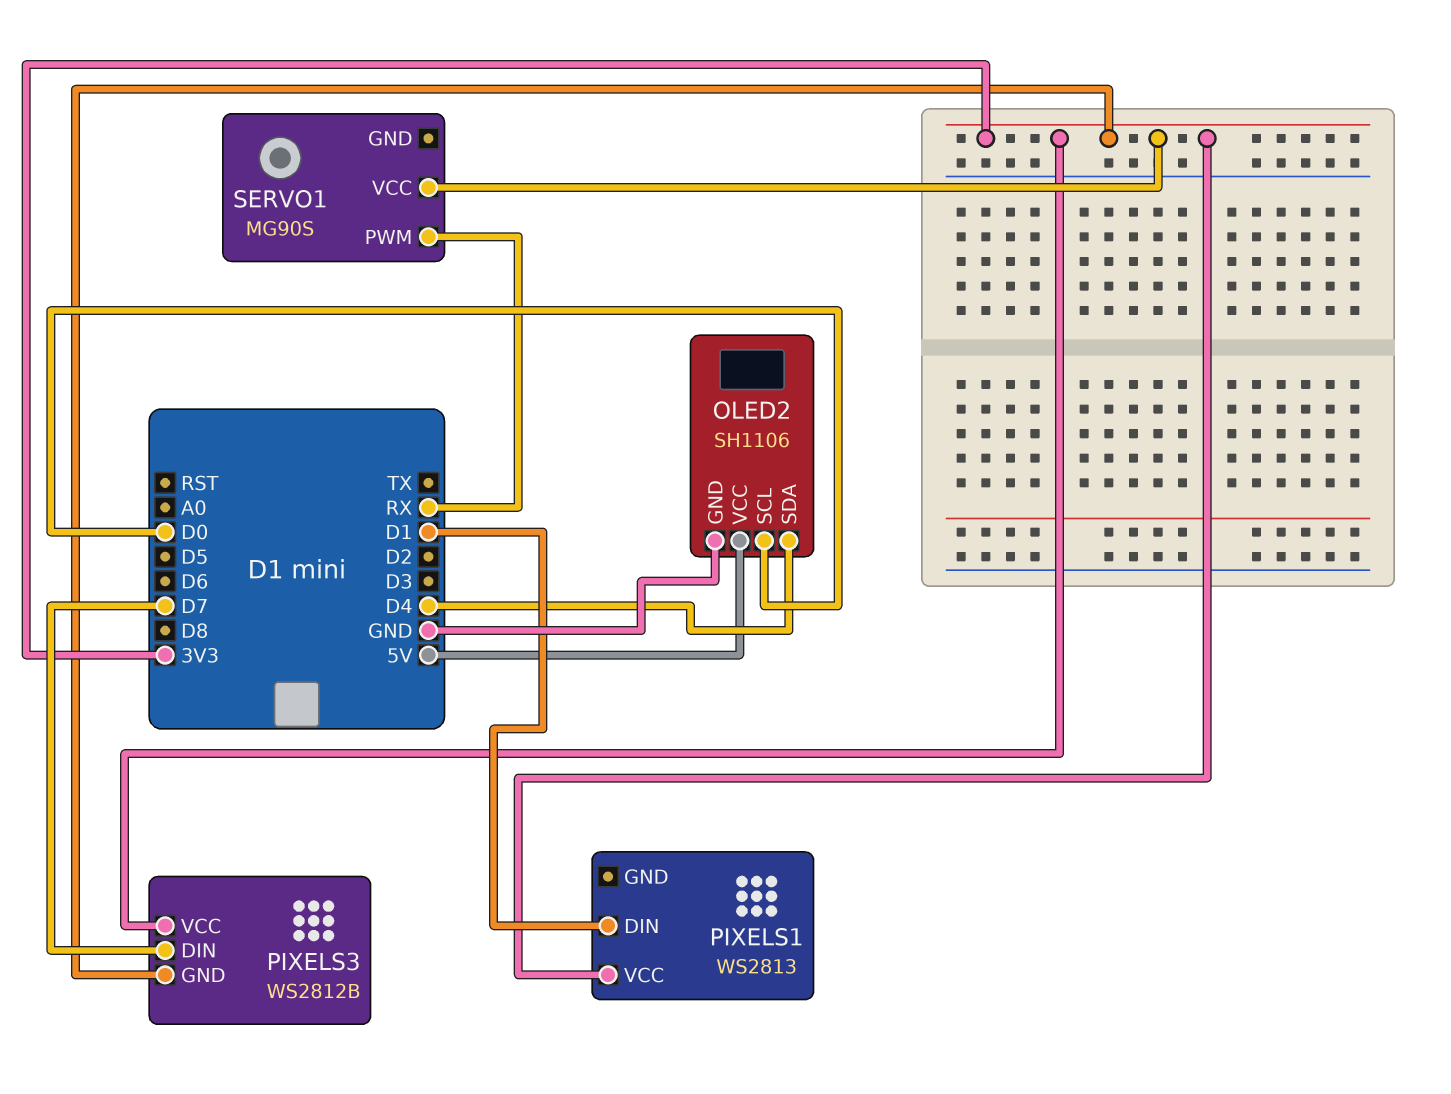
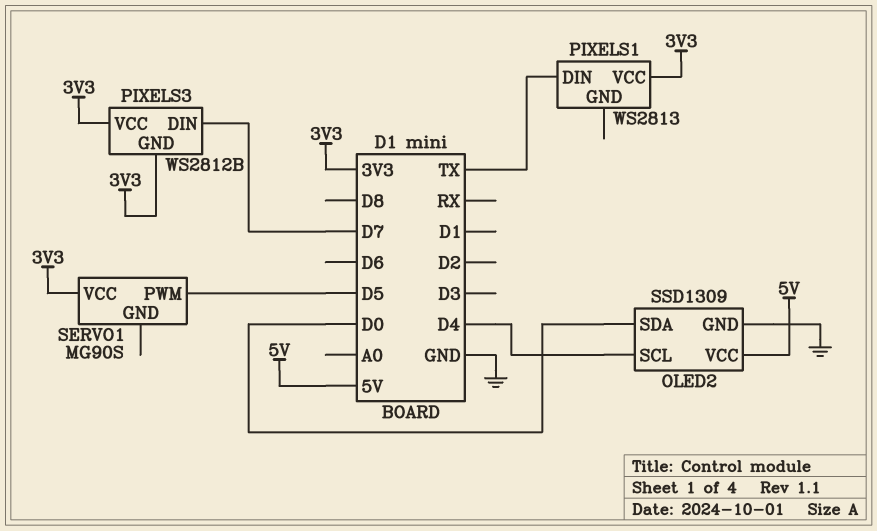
OLED2: SH1106 -> SSD1309
OLED2 pin SCL: D0 -> D4
OLED2 pin SDA: D4 -> D0
PIXELS1 pin DIN: D1 -> TX
SERVO1 pin PWM: RX -> D5

